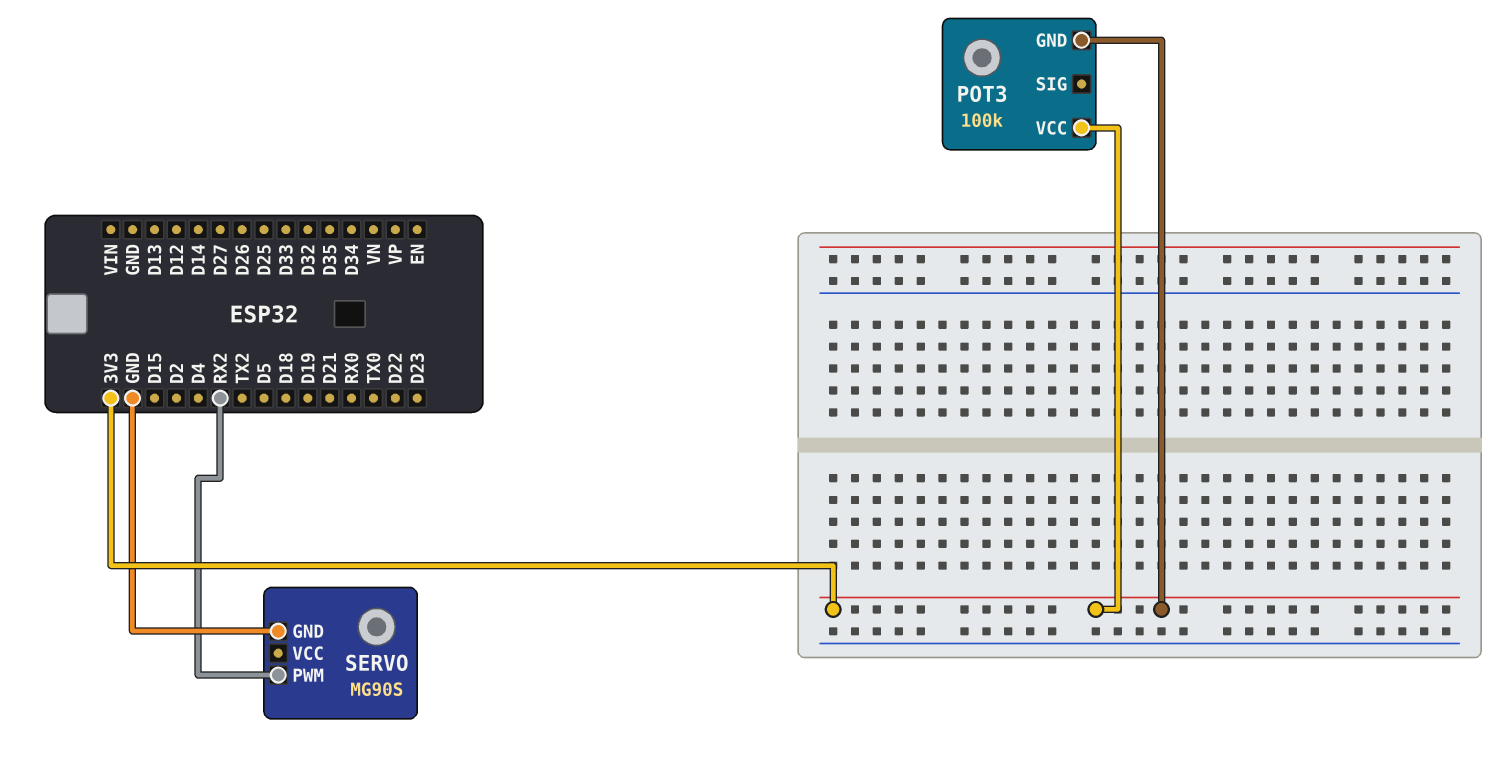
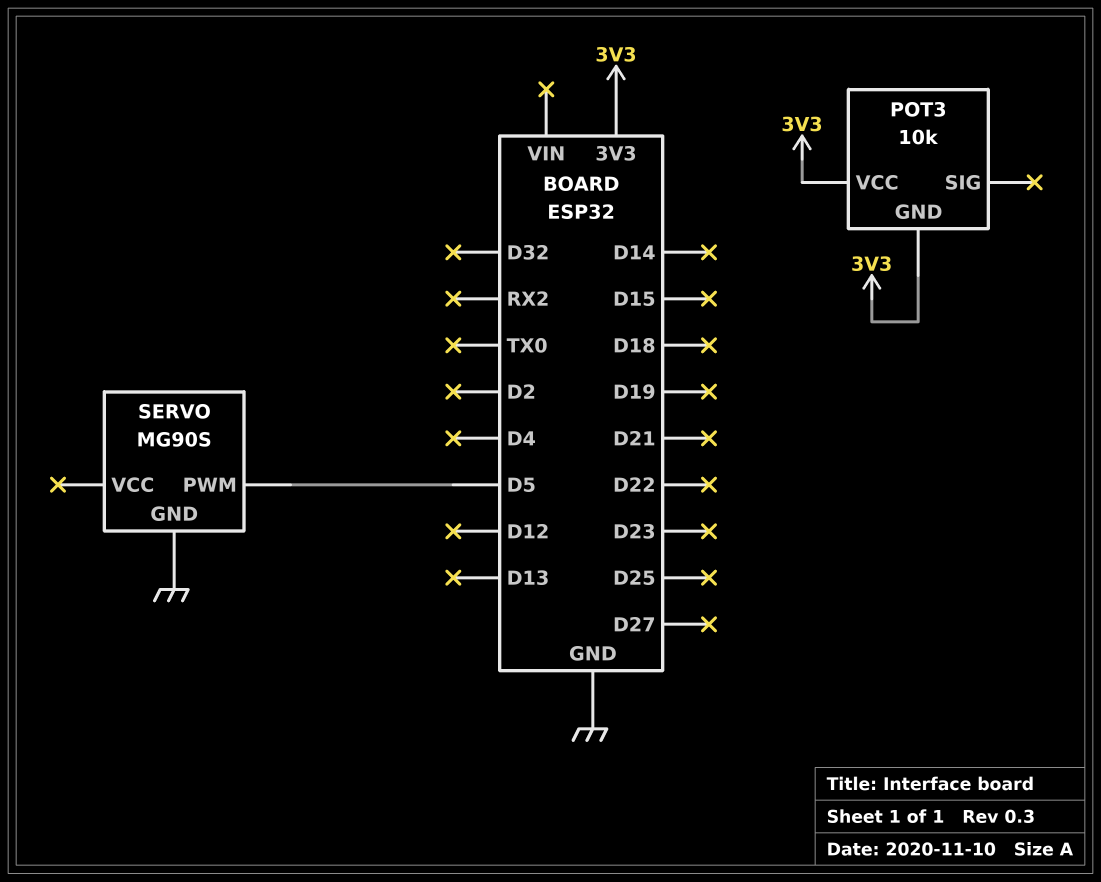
POT3: 100k -> 10k
SERVO pin PWM: RX2 -> D5

